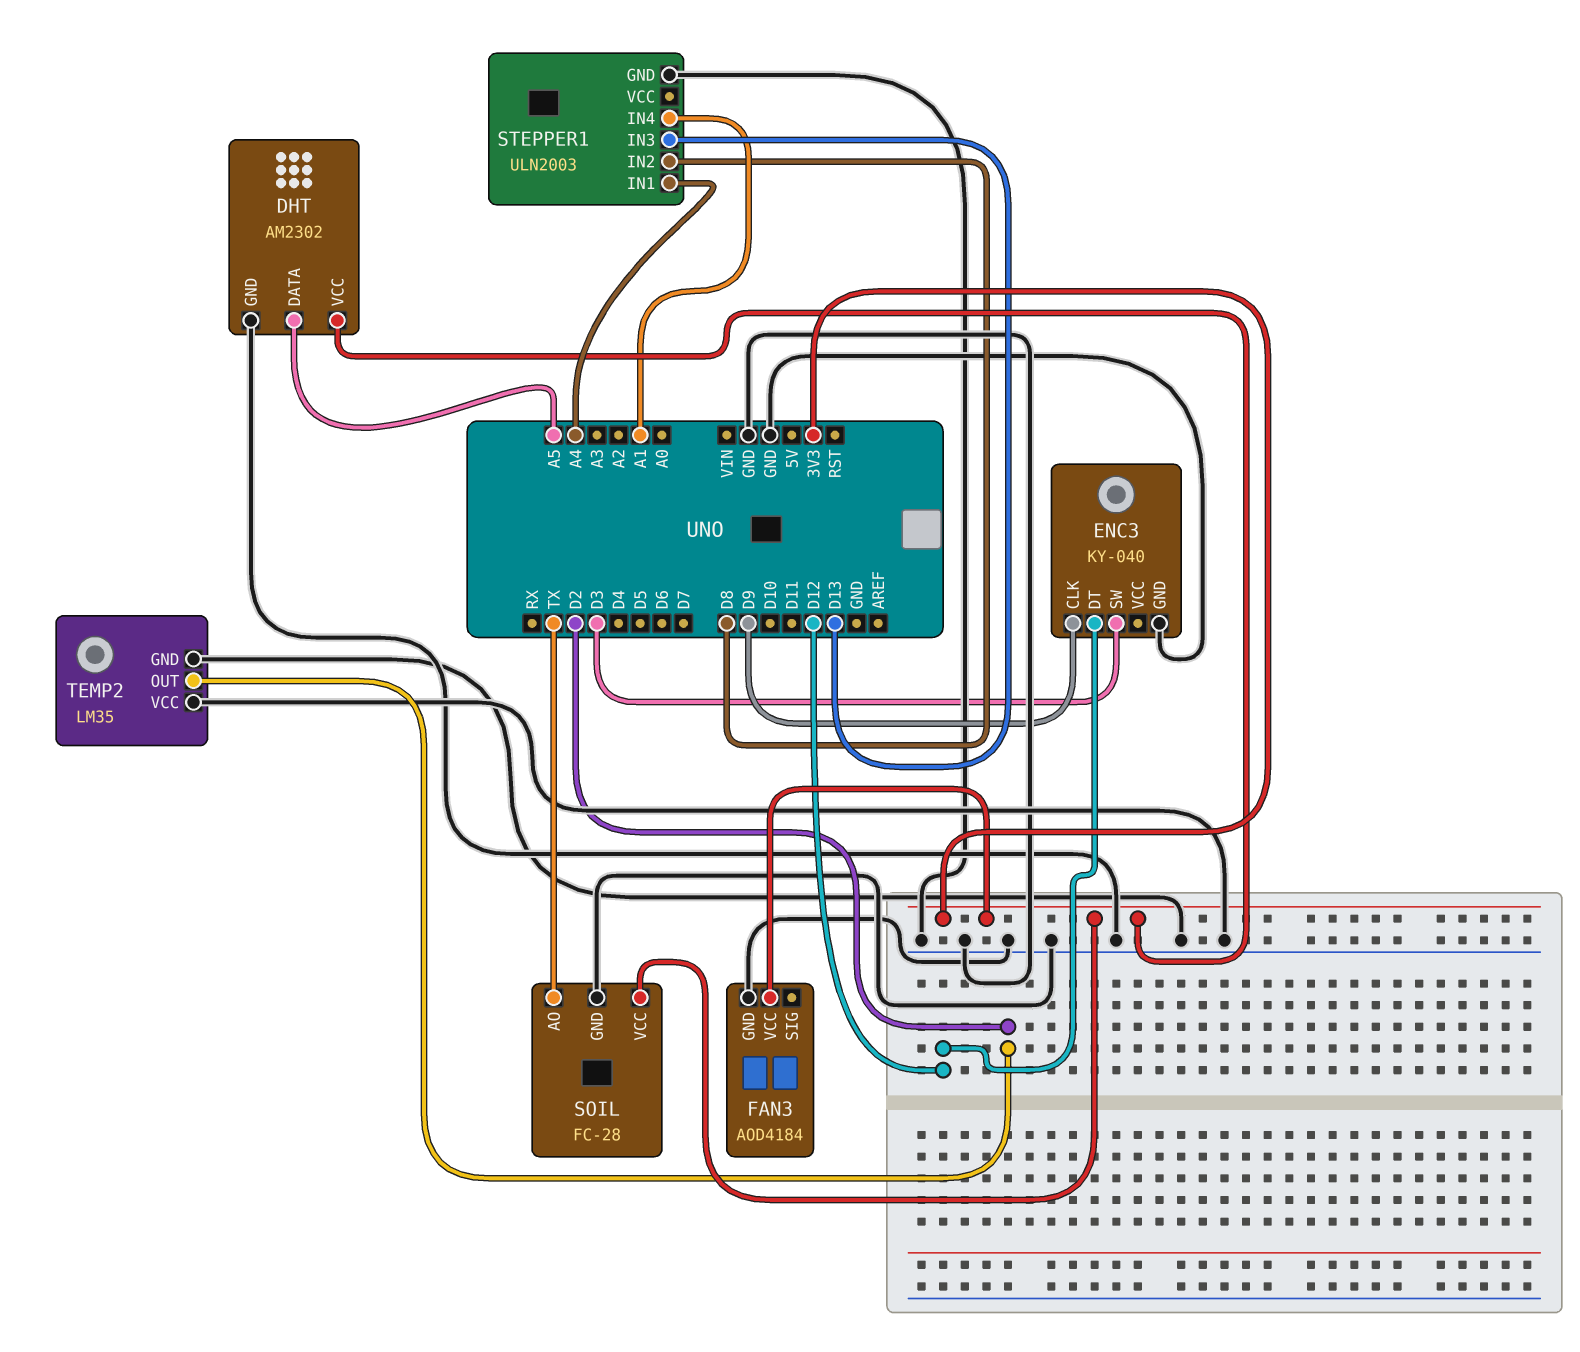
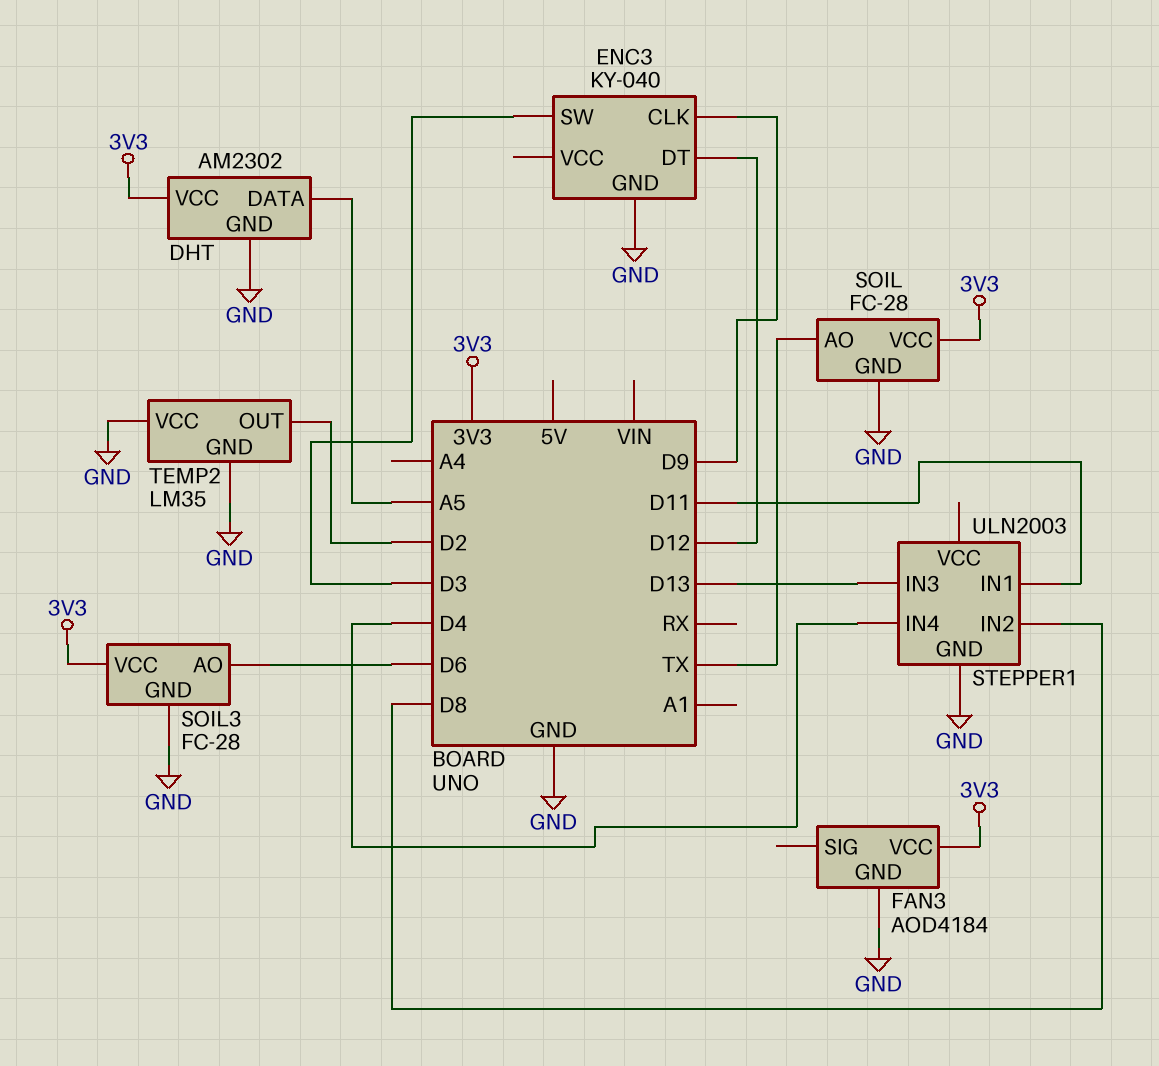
SOIL3: none -> FC-28
SOIL3 pin AO: none -> D6
SOIL3 pin GND: none -> GND
SOIL3 pin VCC: none -> 3V3
STEPPER1 pin IN1: A4 -> D11
STEPPER1 pin IN4: A1 -> D4

